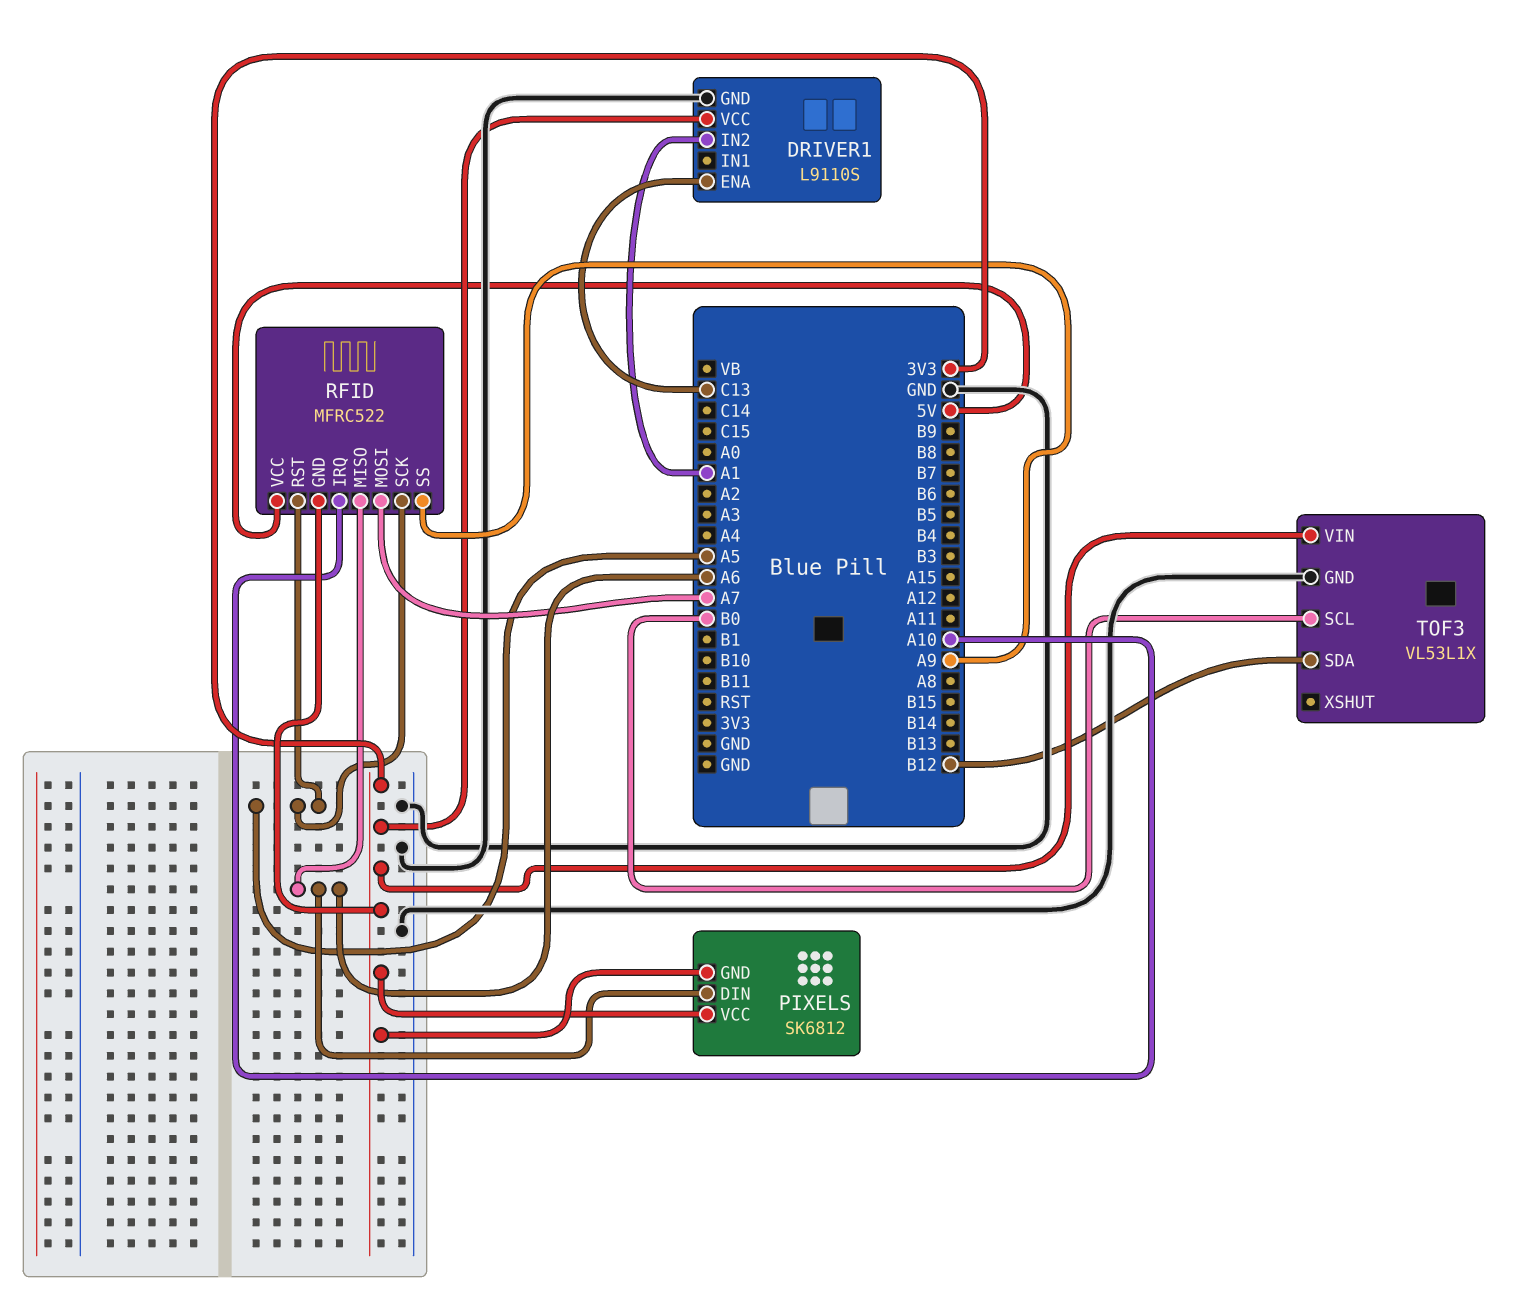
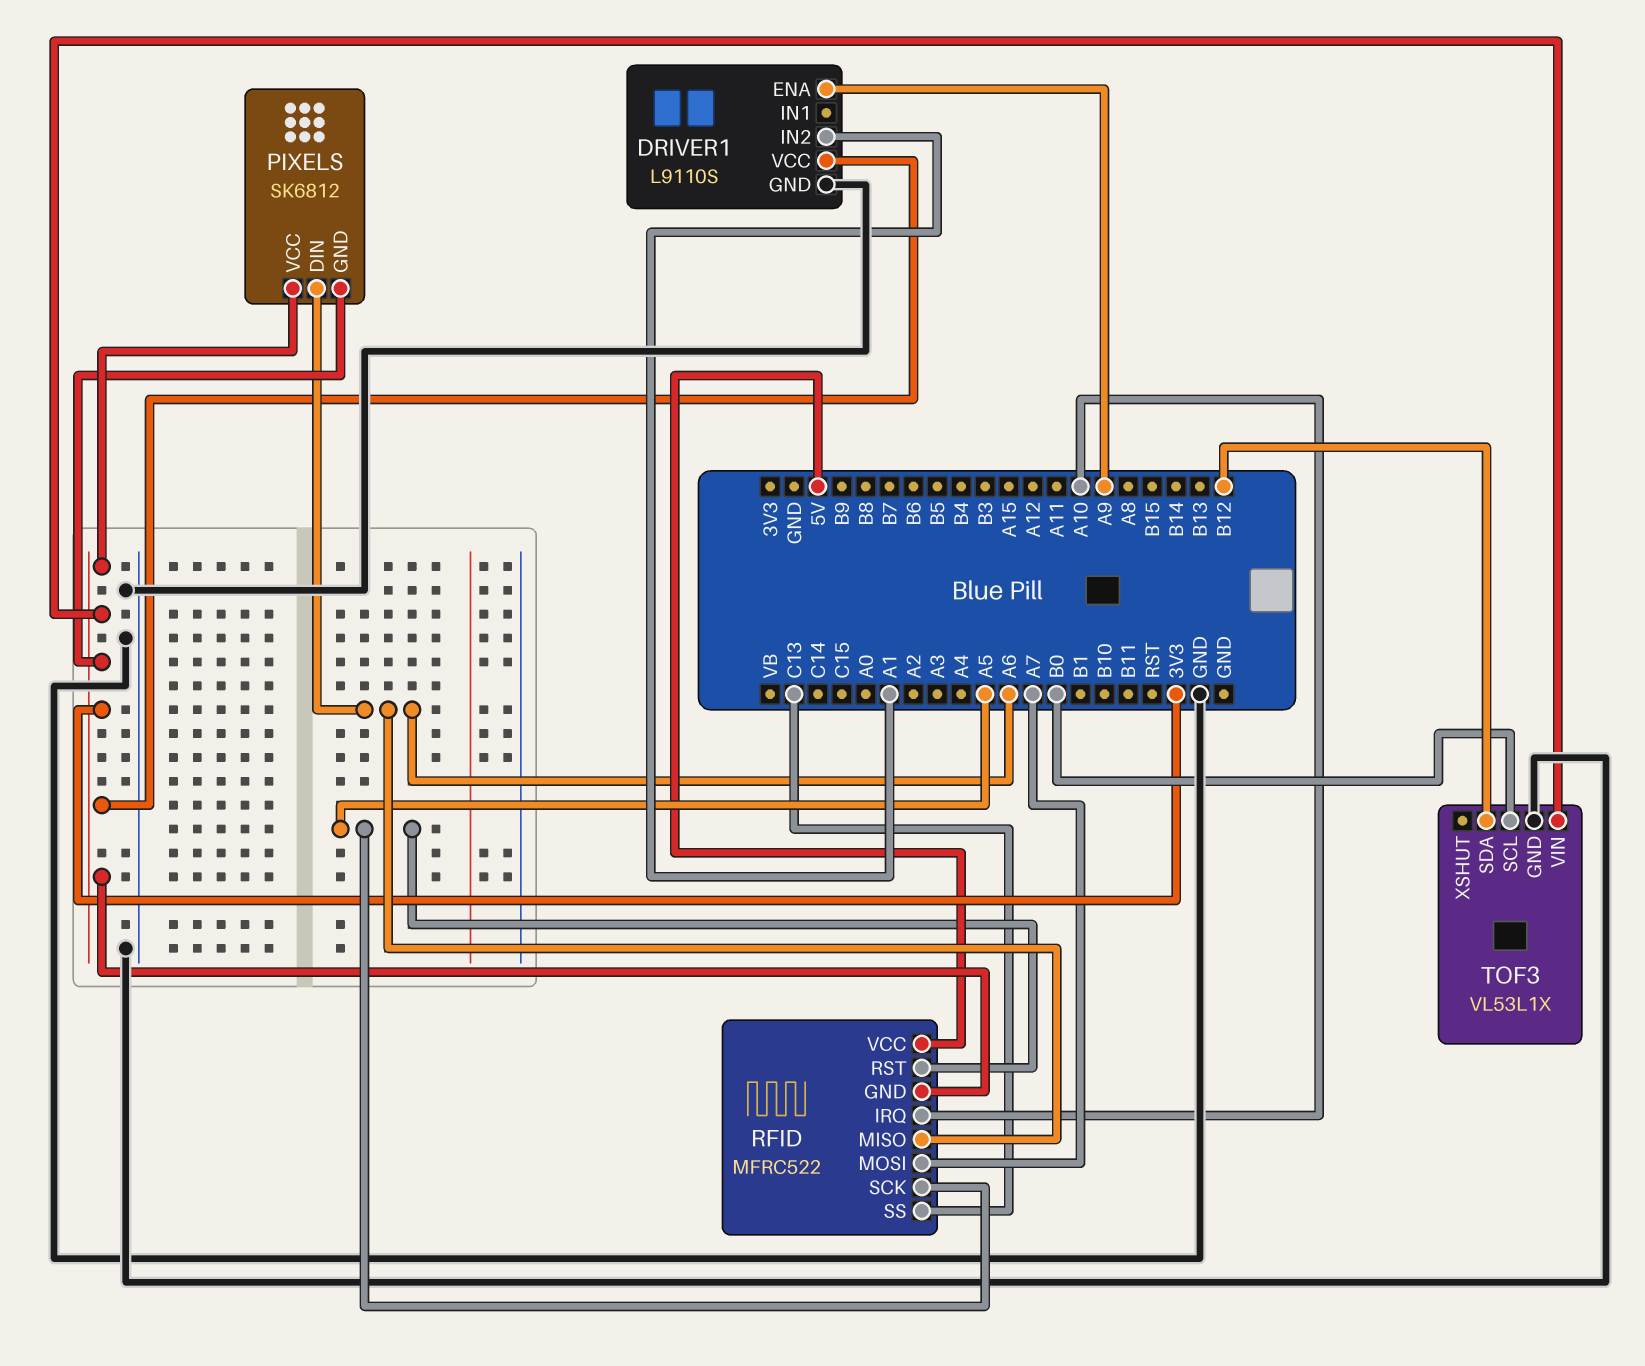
DRIVER1 pin ENA: C13 -> A9
RFID pin SS: A9 -> C13

